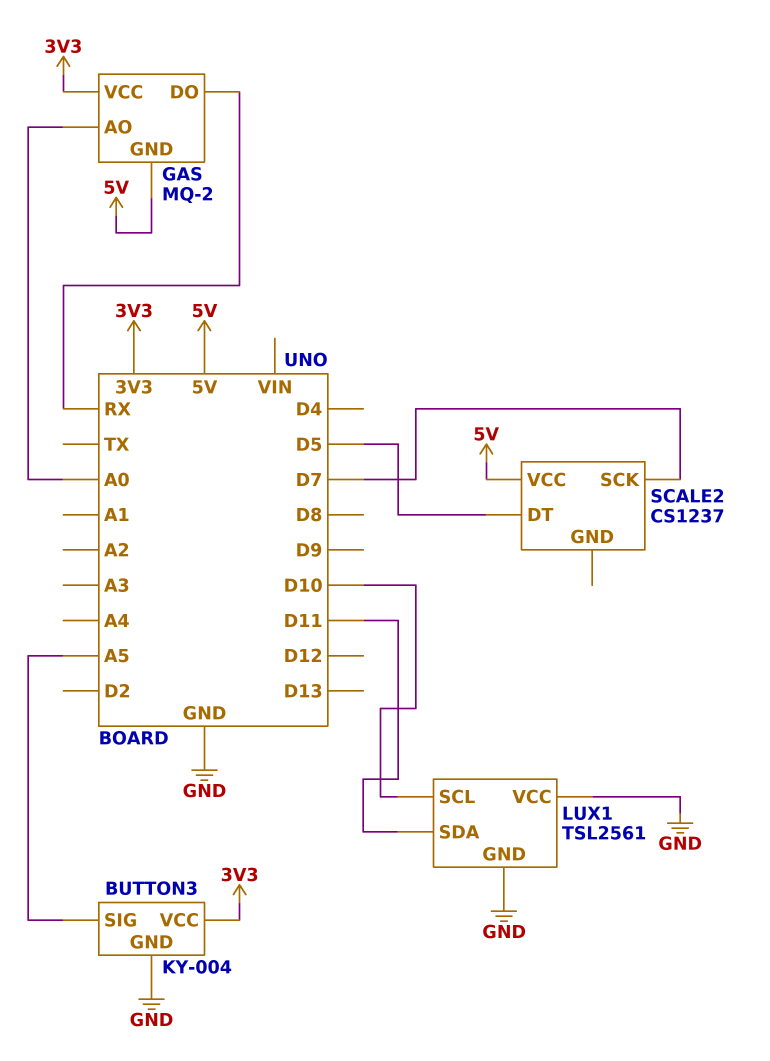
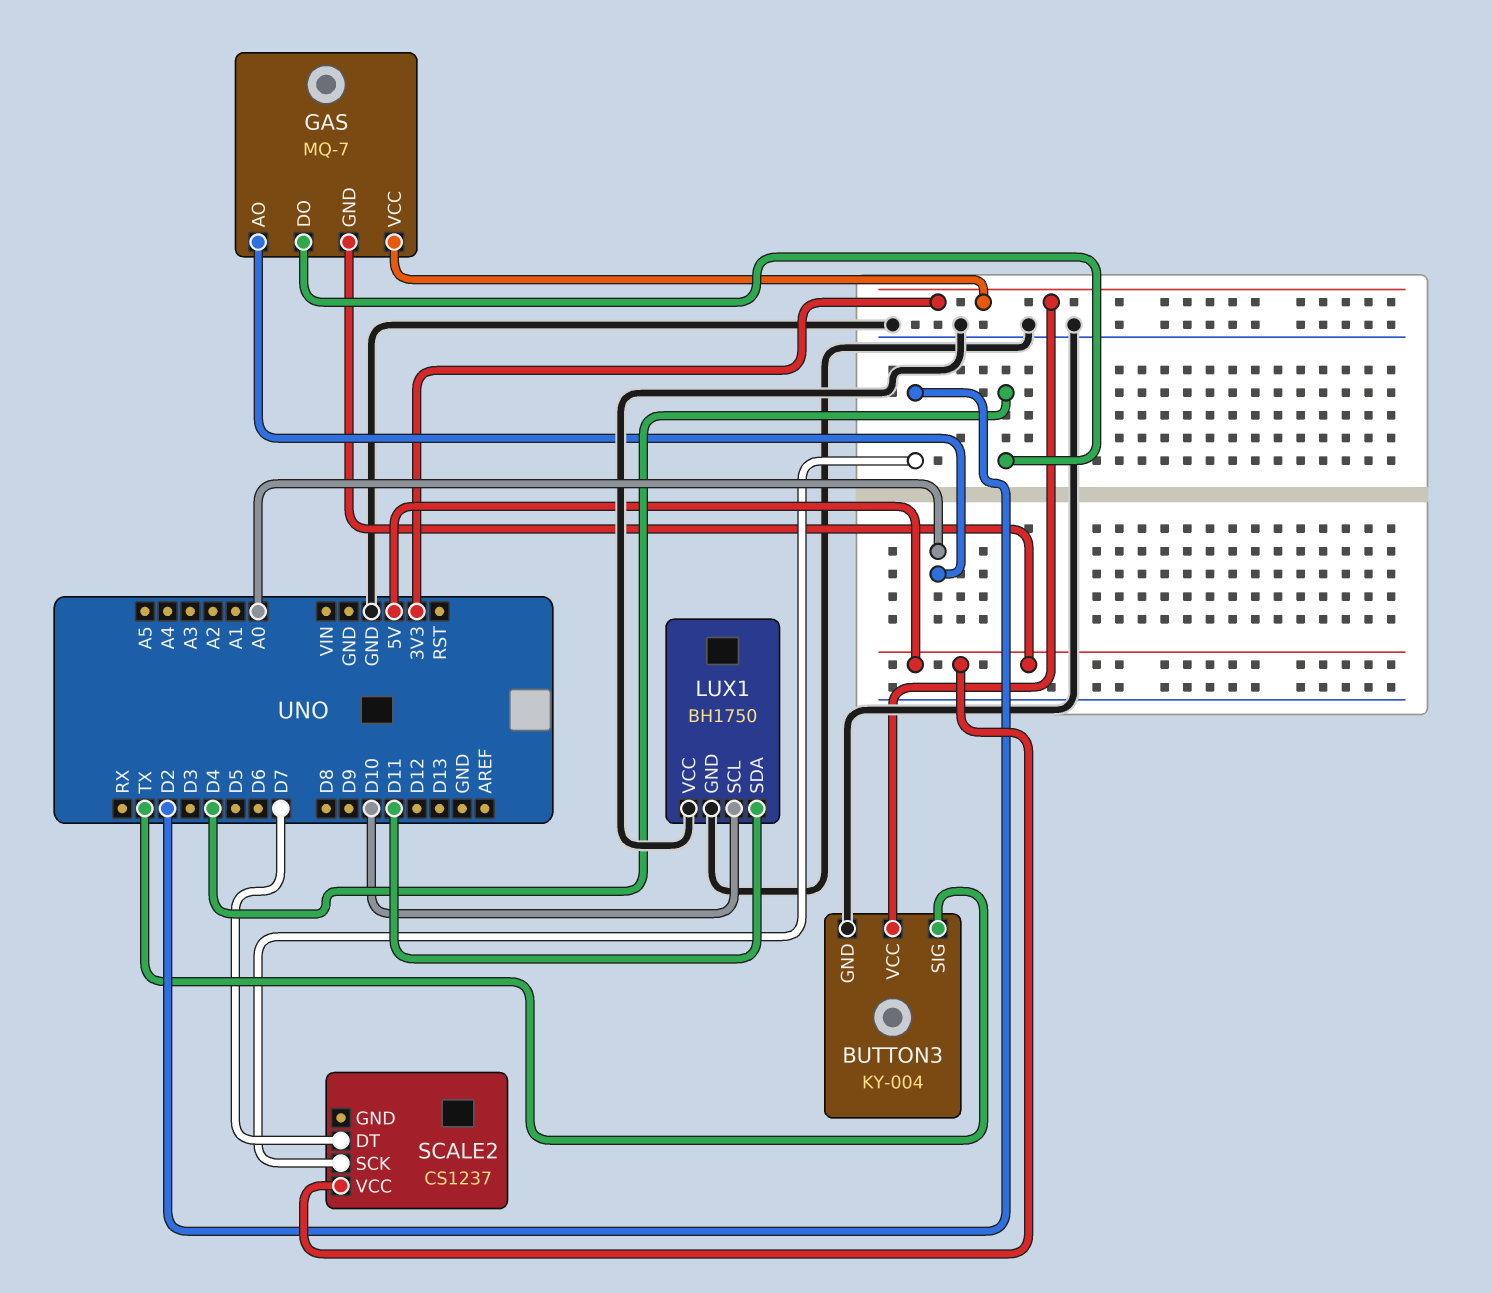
BUTTON3 pin SIG: A5 -> TX
GAS: MQ-2 -> MQ-7
GAS pin DO: RX -> D4
LUX1: TSL2561 -> BH1750
SCALE2 pin DT: D5 -> D7
SCALE2 pin SCK: D7 -> D2

